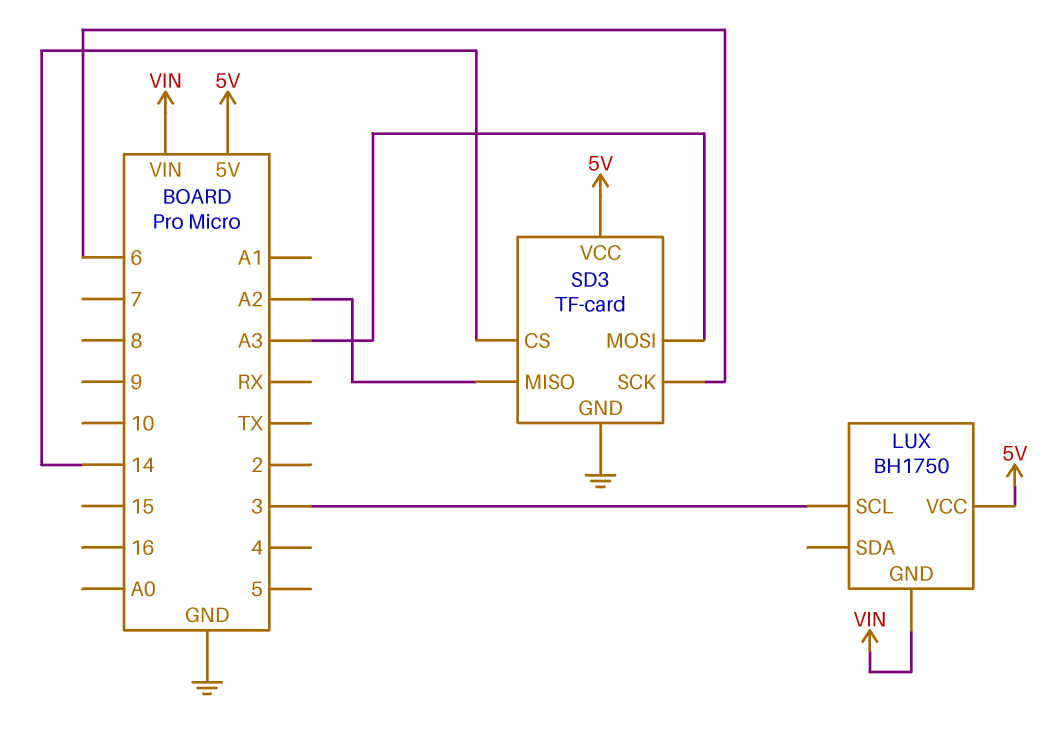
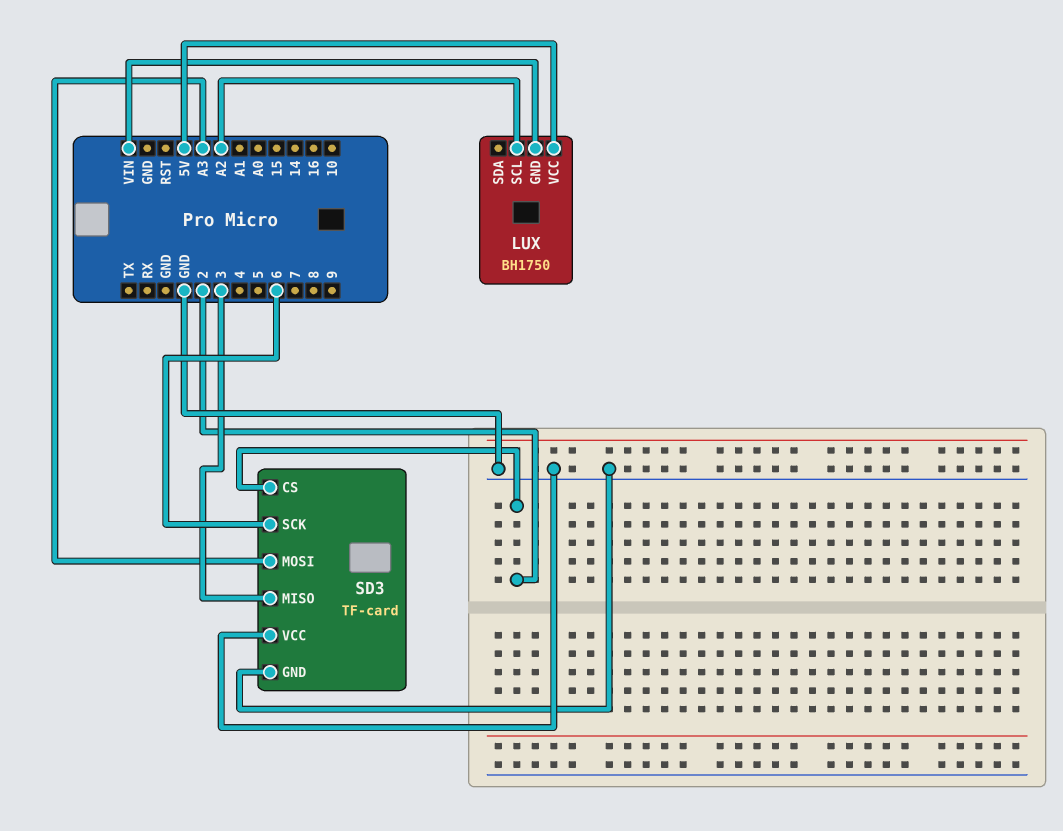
LUX pin SCL: 3 -> A2
SD3 pin CS: 14 -> 2
SD3 pin MISO: A2 -> 3
SD3 pin VCC: 5V -> GND

